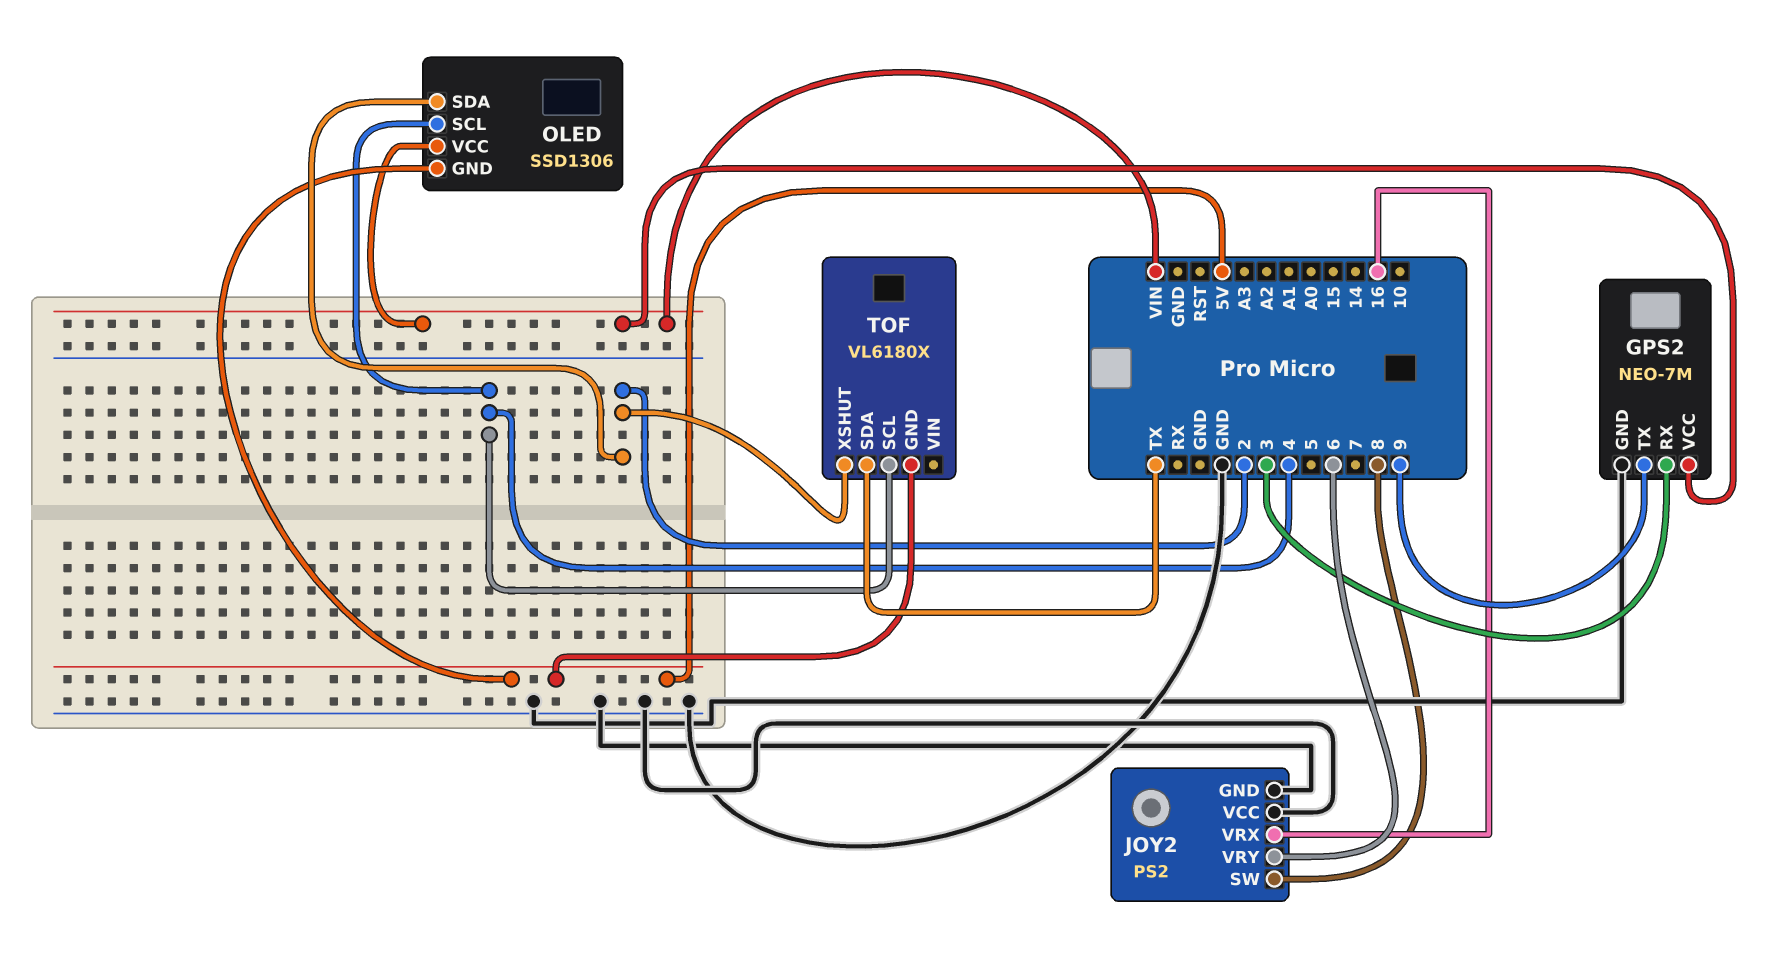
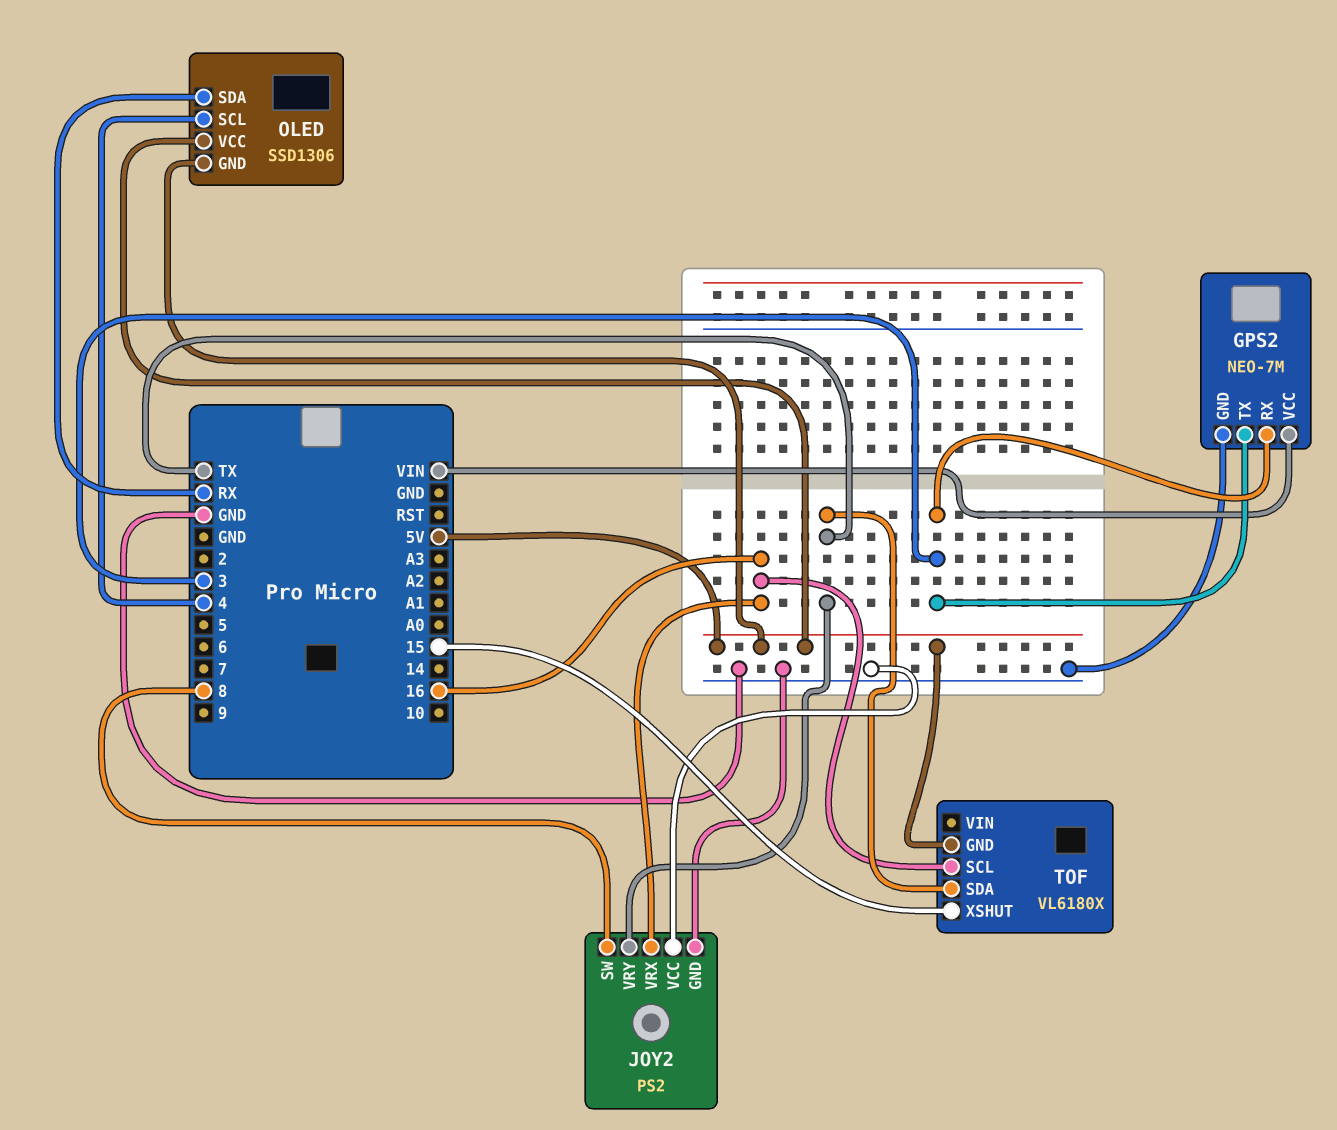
GPS2 pin TX: 9 -> 3
JOY2 pin VRY: 6 -> TX
OLED pin SDA: 2 -> RX
OLED pin VCC: VIN -> 5V
TOF pin SCL: 4 -> 16
TOF pin XSHUT: 2 -> 15

